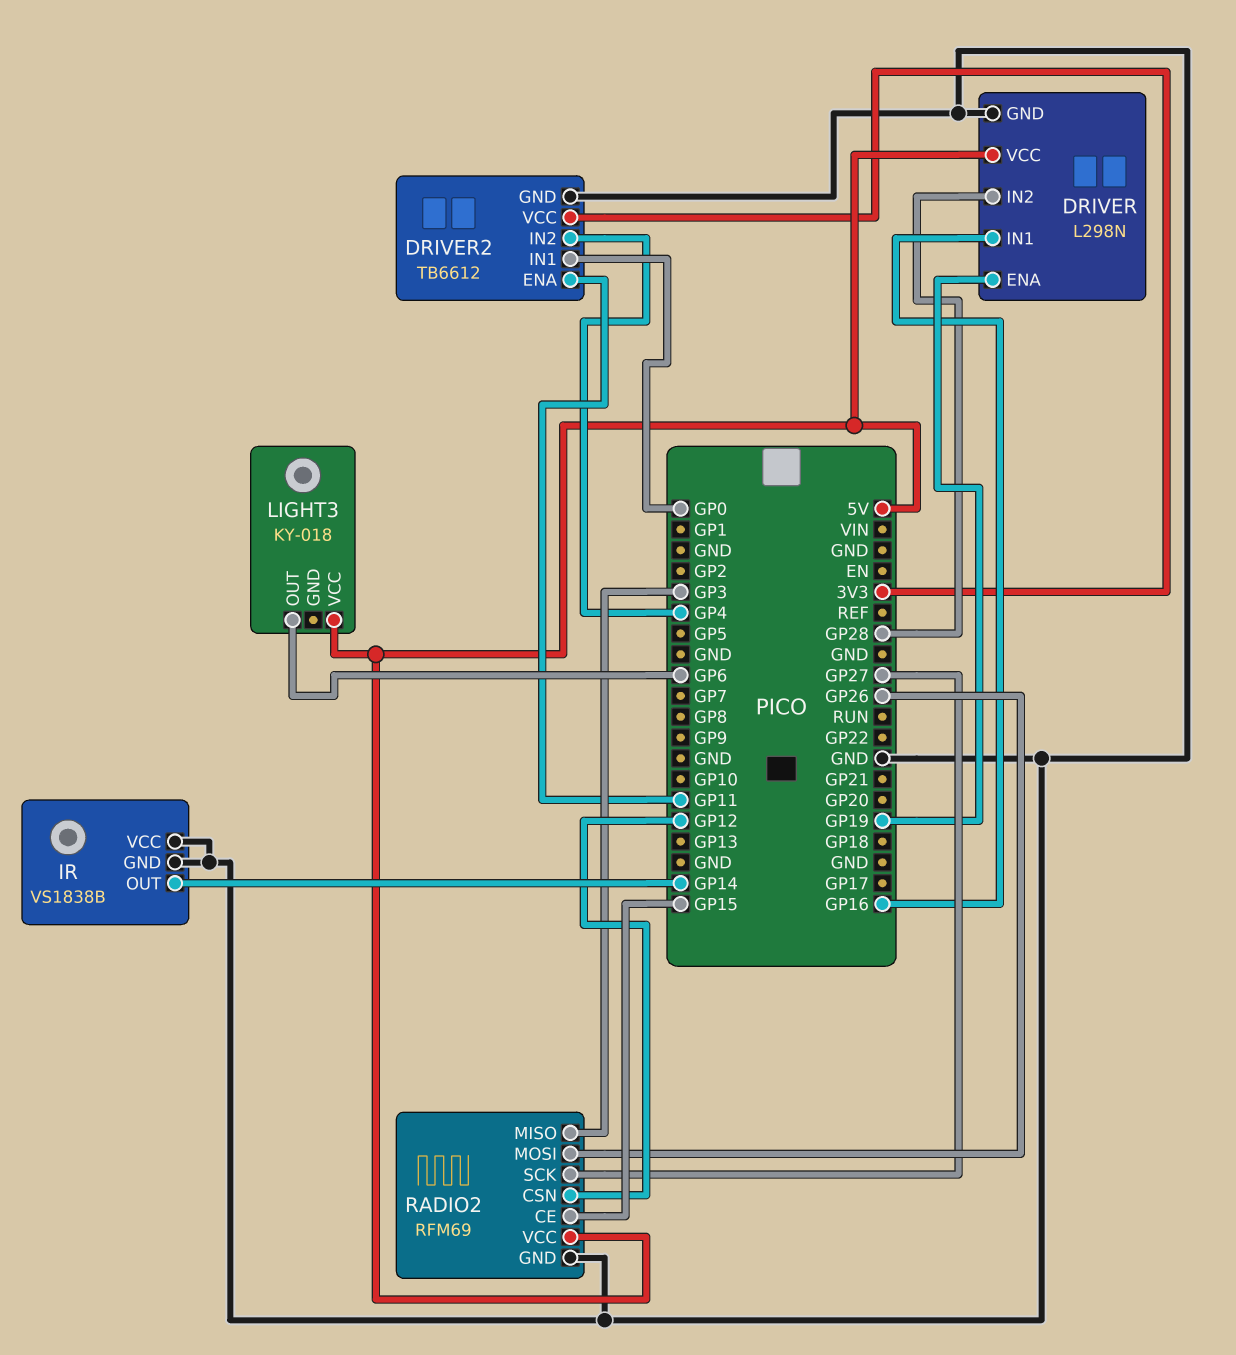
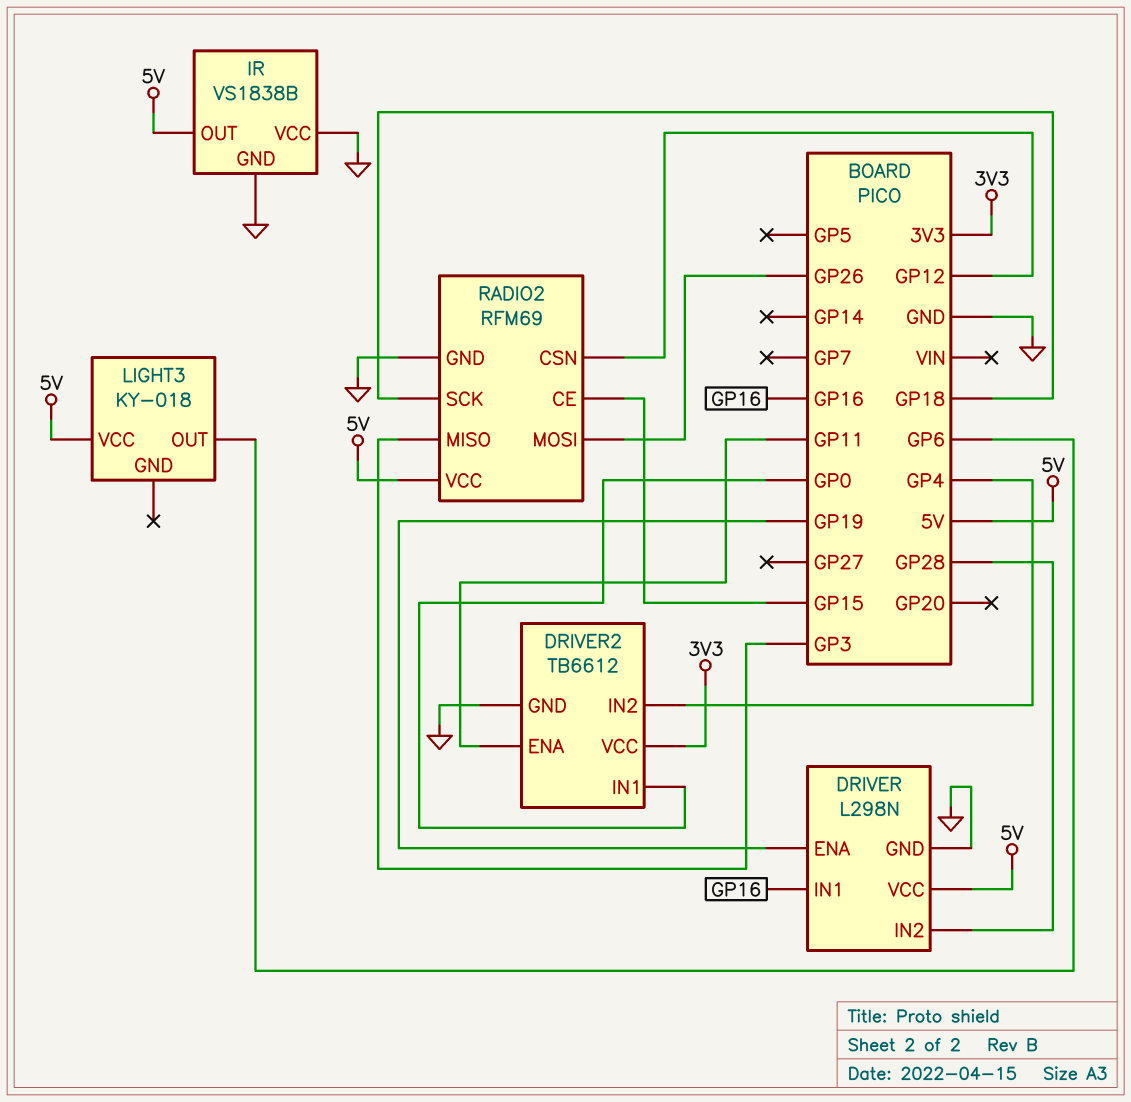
IR pin OUT: GP14 -> 5V
RADIO2 pin SCK: GP27 -> GP18

